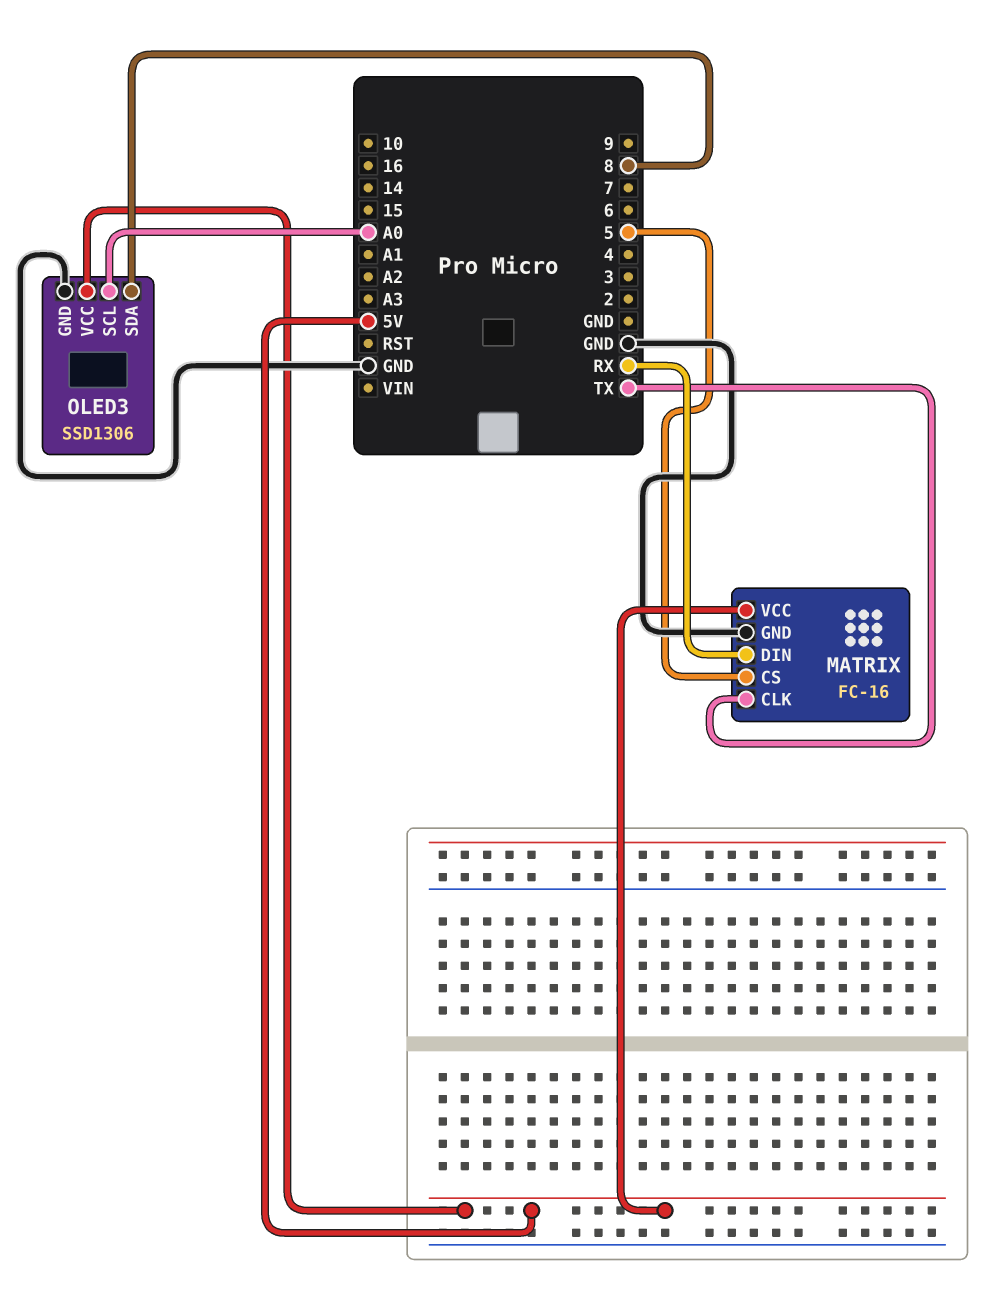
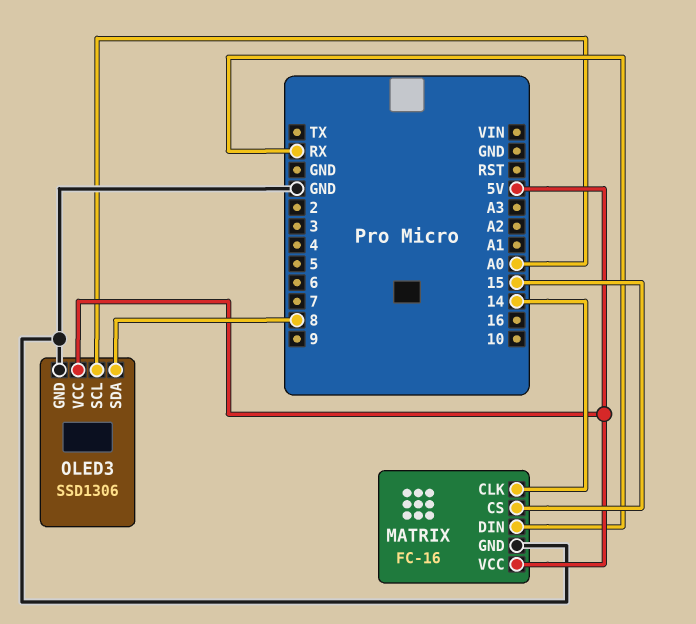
MATRIX pin CLK: TX -> 14
MATRIX pin CS: 5 -> 15

